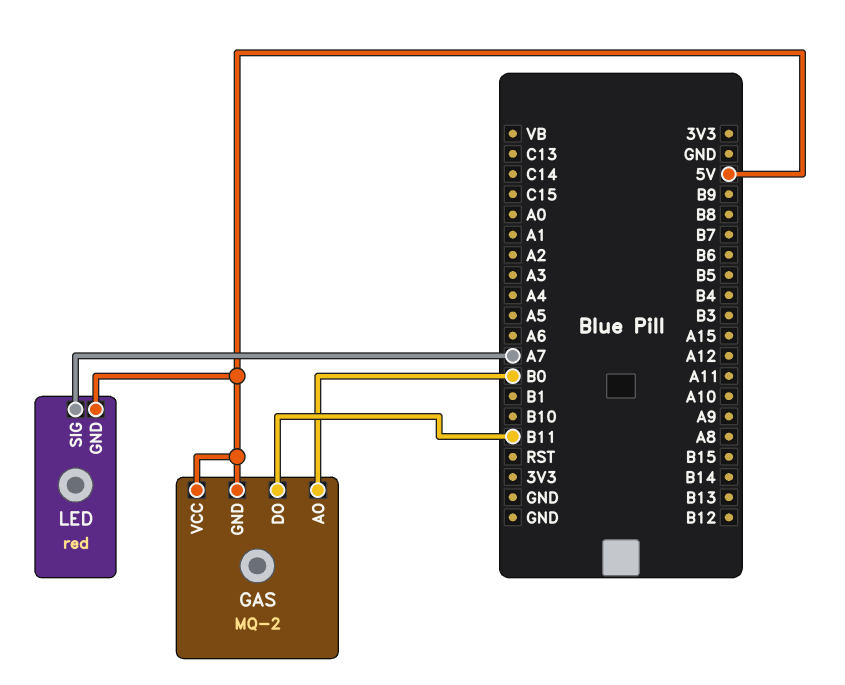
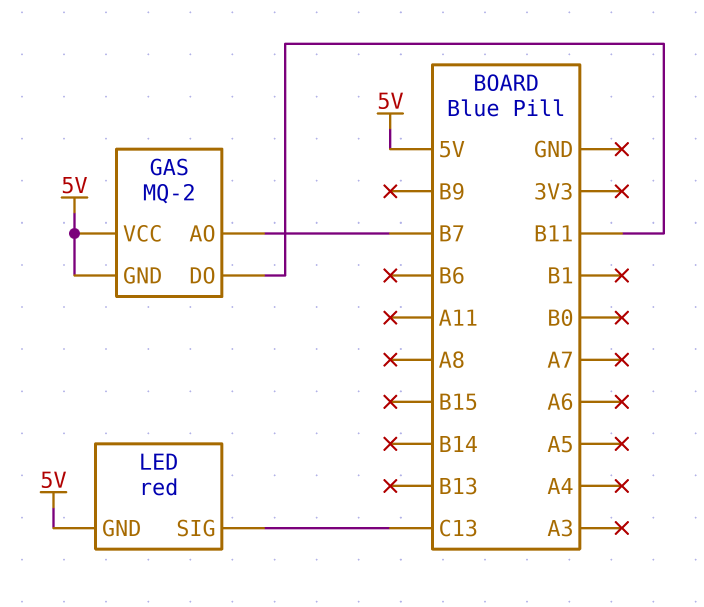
GAS pin AO: B0 -> B7
LED pin SIG: A7 -> C13

